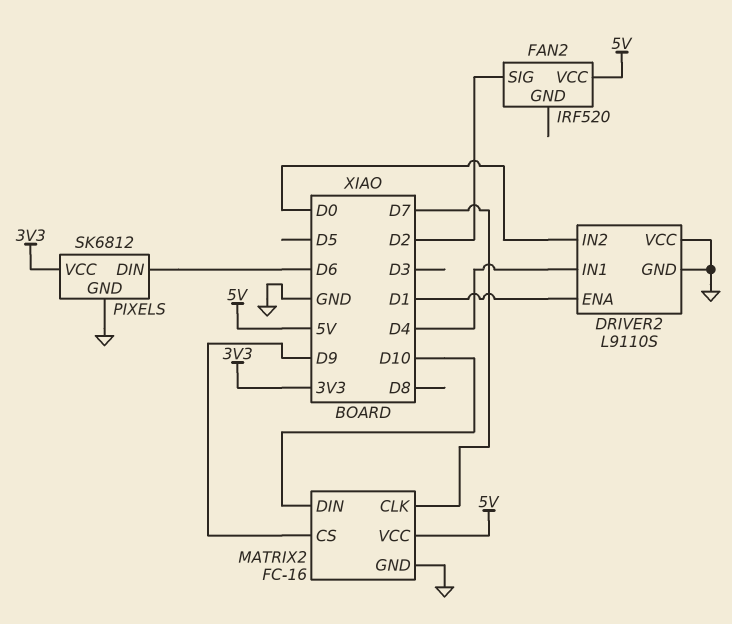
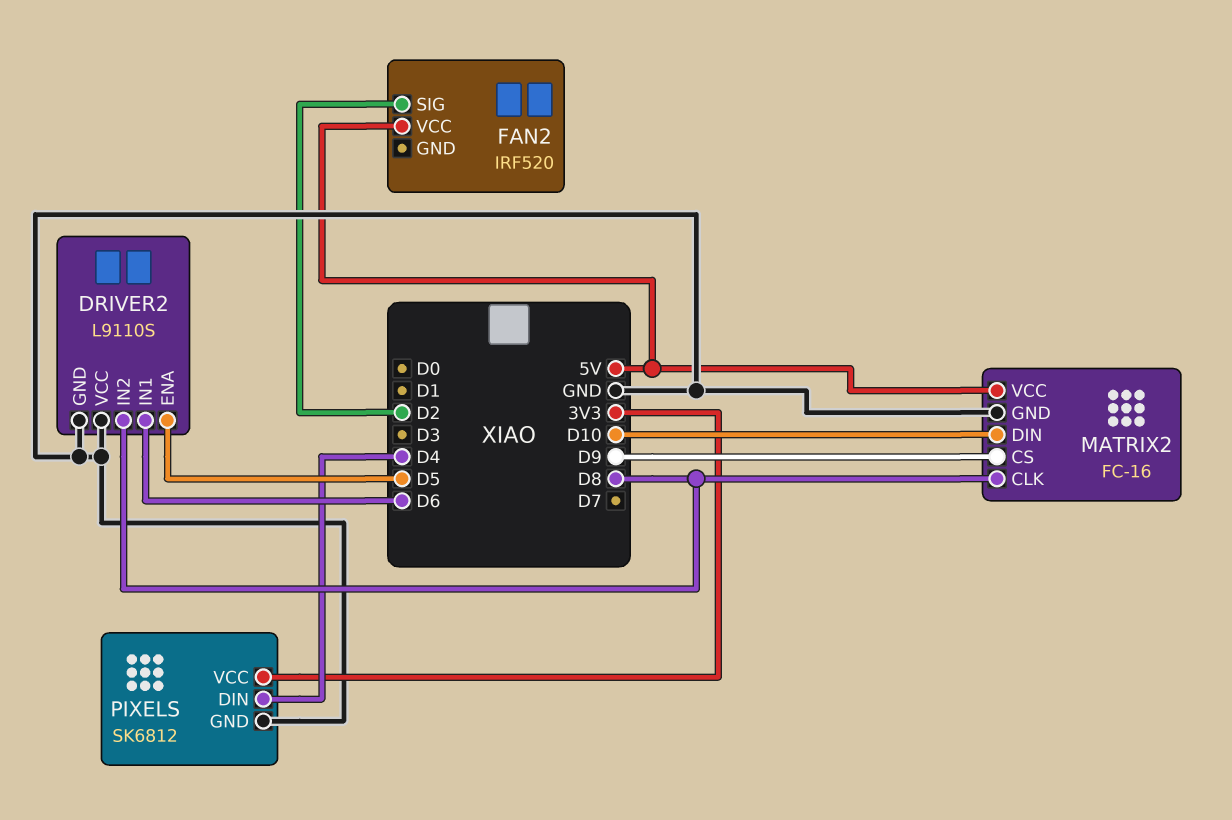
DRIVER2 pin ENA: D1 -> D5
DRIVER2 pin IN1: D4 -> D6
DRIVER2 pin IN2: D0 -> D8
MATRIX2 pin CLK: D7 -> D8
PIXELS pin DIN: D6 -> D4

